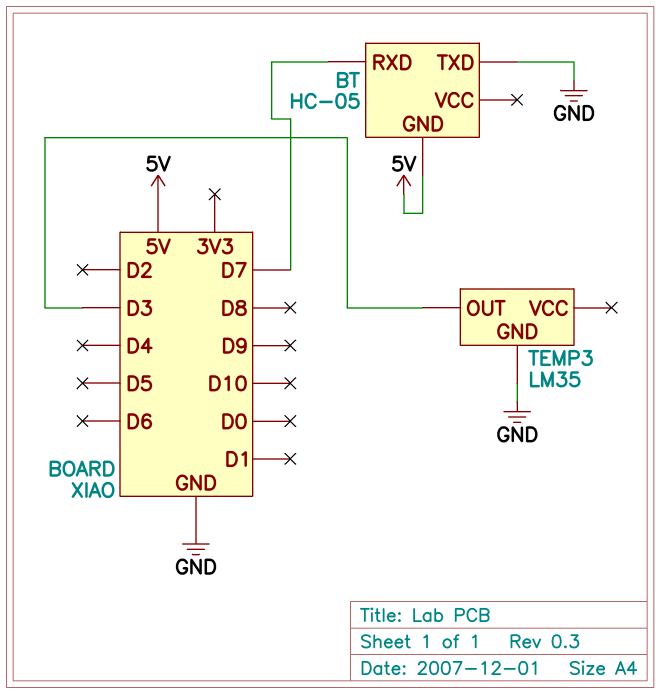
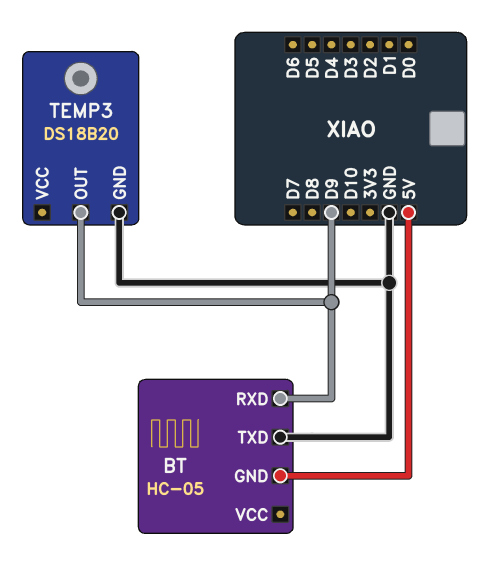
BT pin RXD: D7 -> D9
TEMP3: LM35 -> DS18B20
TEMP3 pin OUT: D3 -> D9

